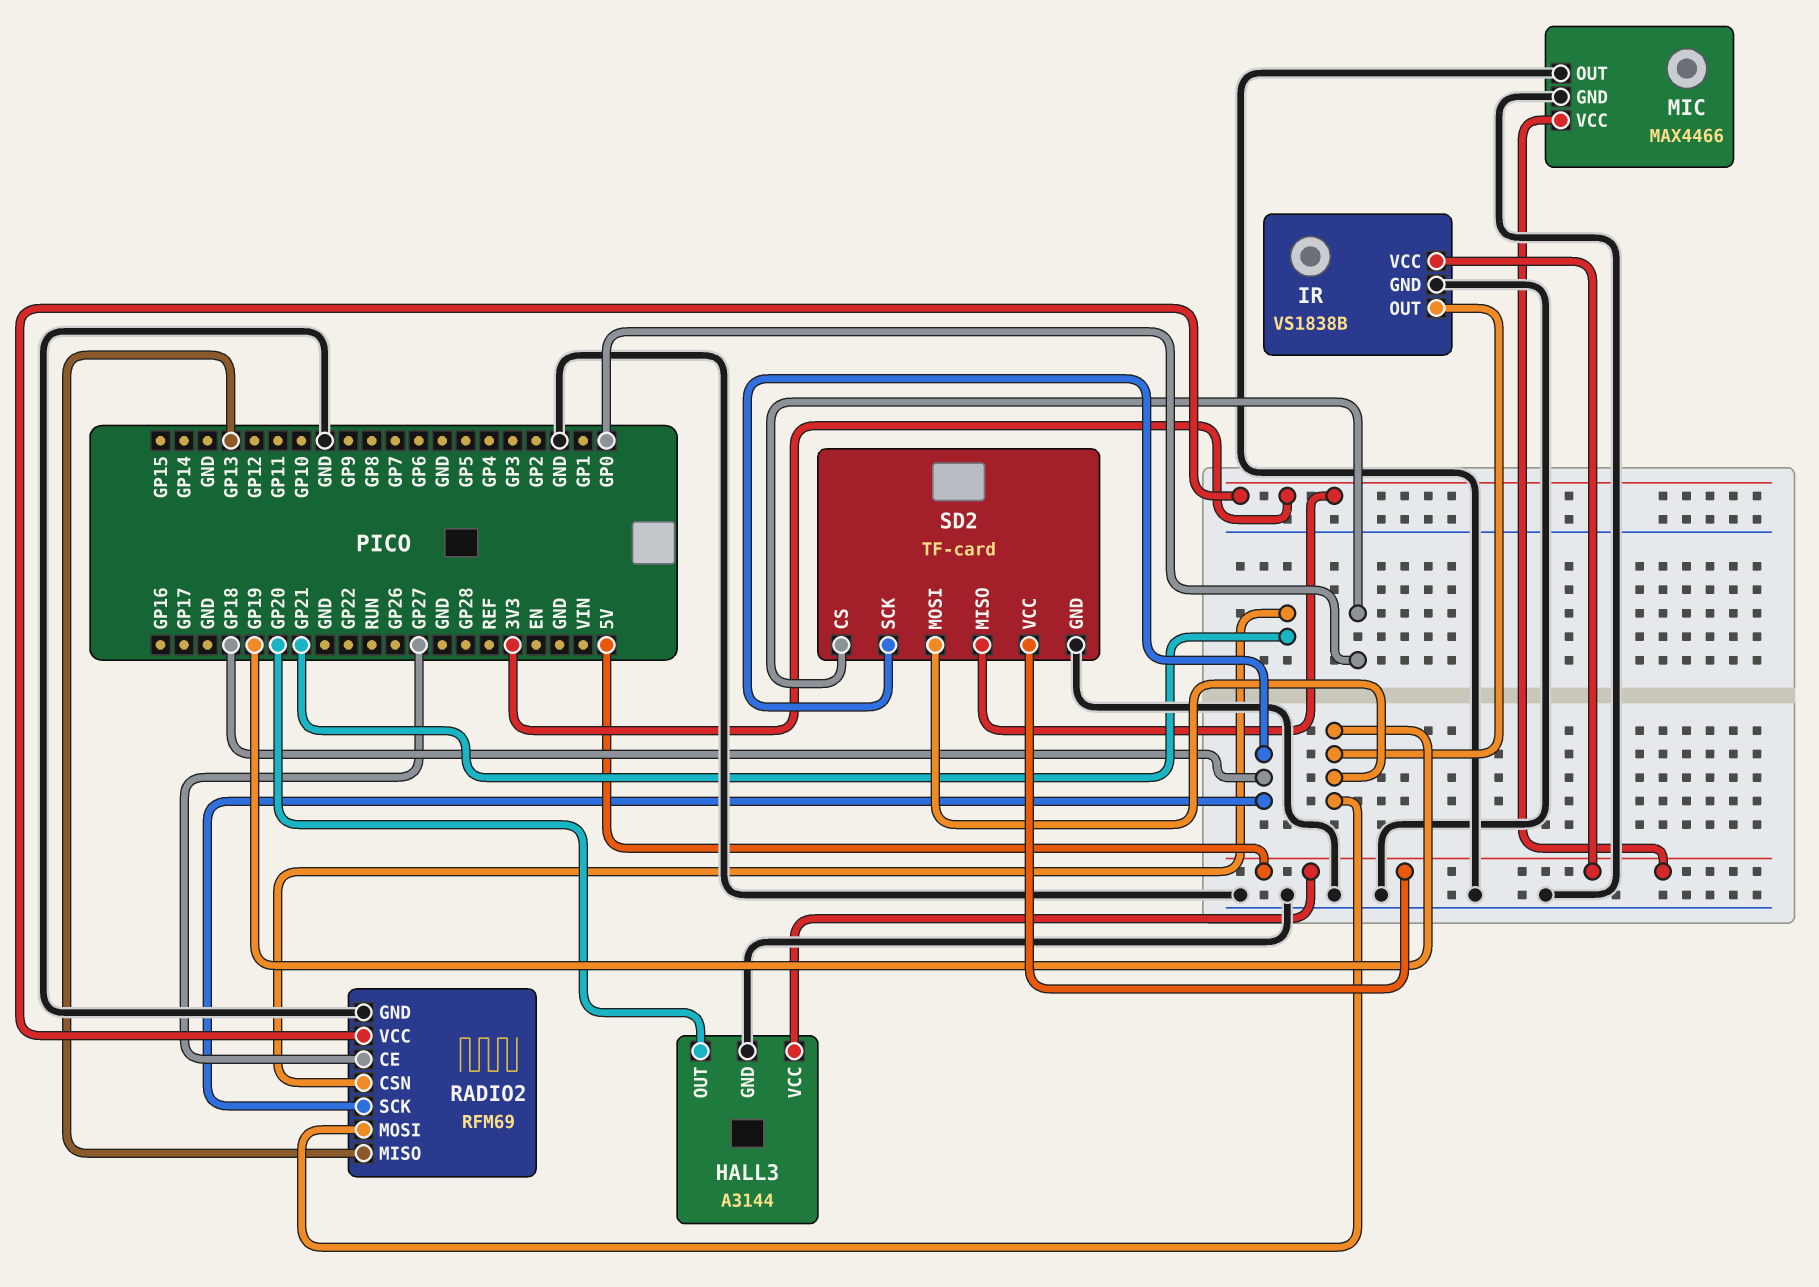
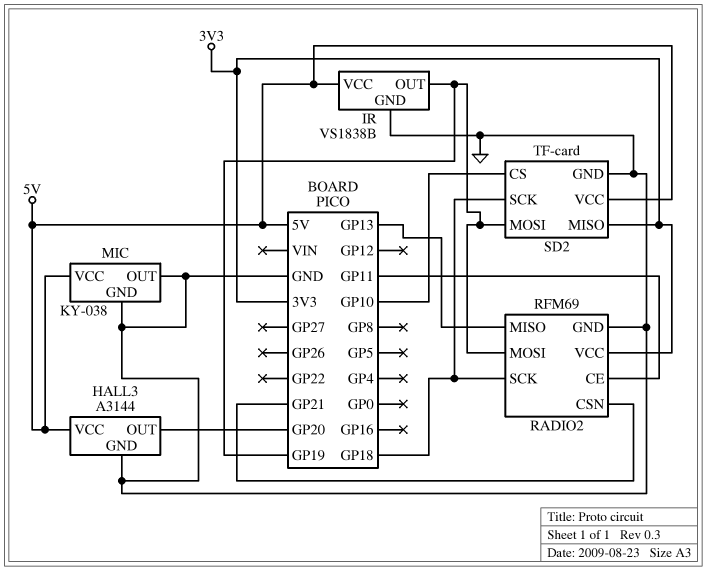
MIC: MAX4466 -> KY-038
RADIO2 pin CE: GP27 -> GP11
SD2 pin CS: GP0 -> GP10

